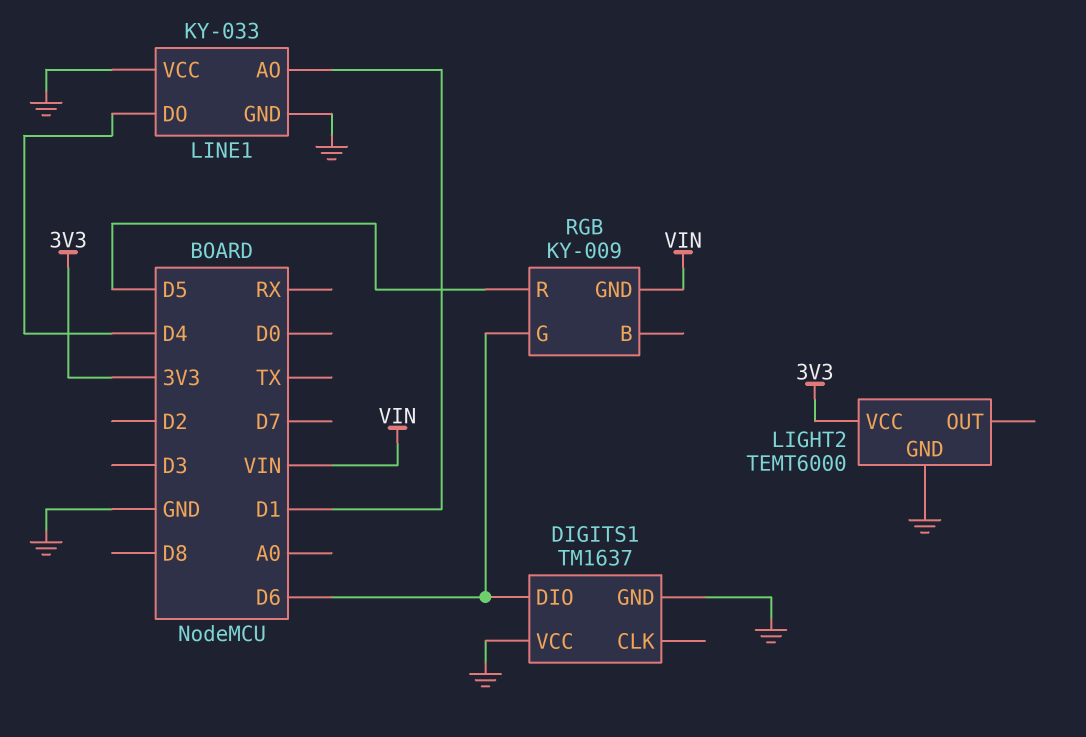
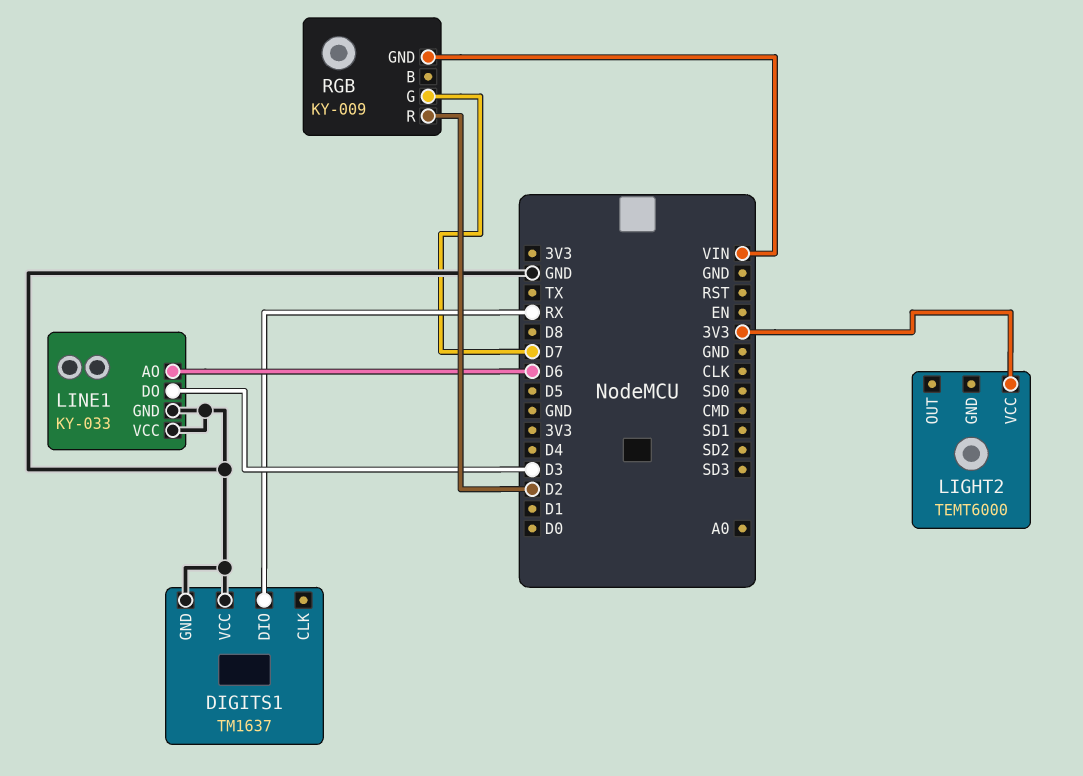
DIGITS1 pin DIO: D6 -> RX
LIGHT2 pin GND: GND -> none
LINE1 pin AO: D1 -> D6
LINE1 pin DO: D4 -> D3
RGB pin G: D6 -> D7
RGB pin R: D5 -> D2

